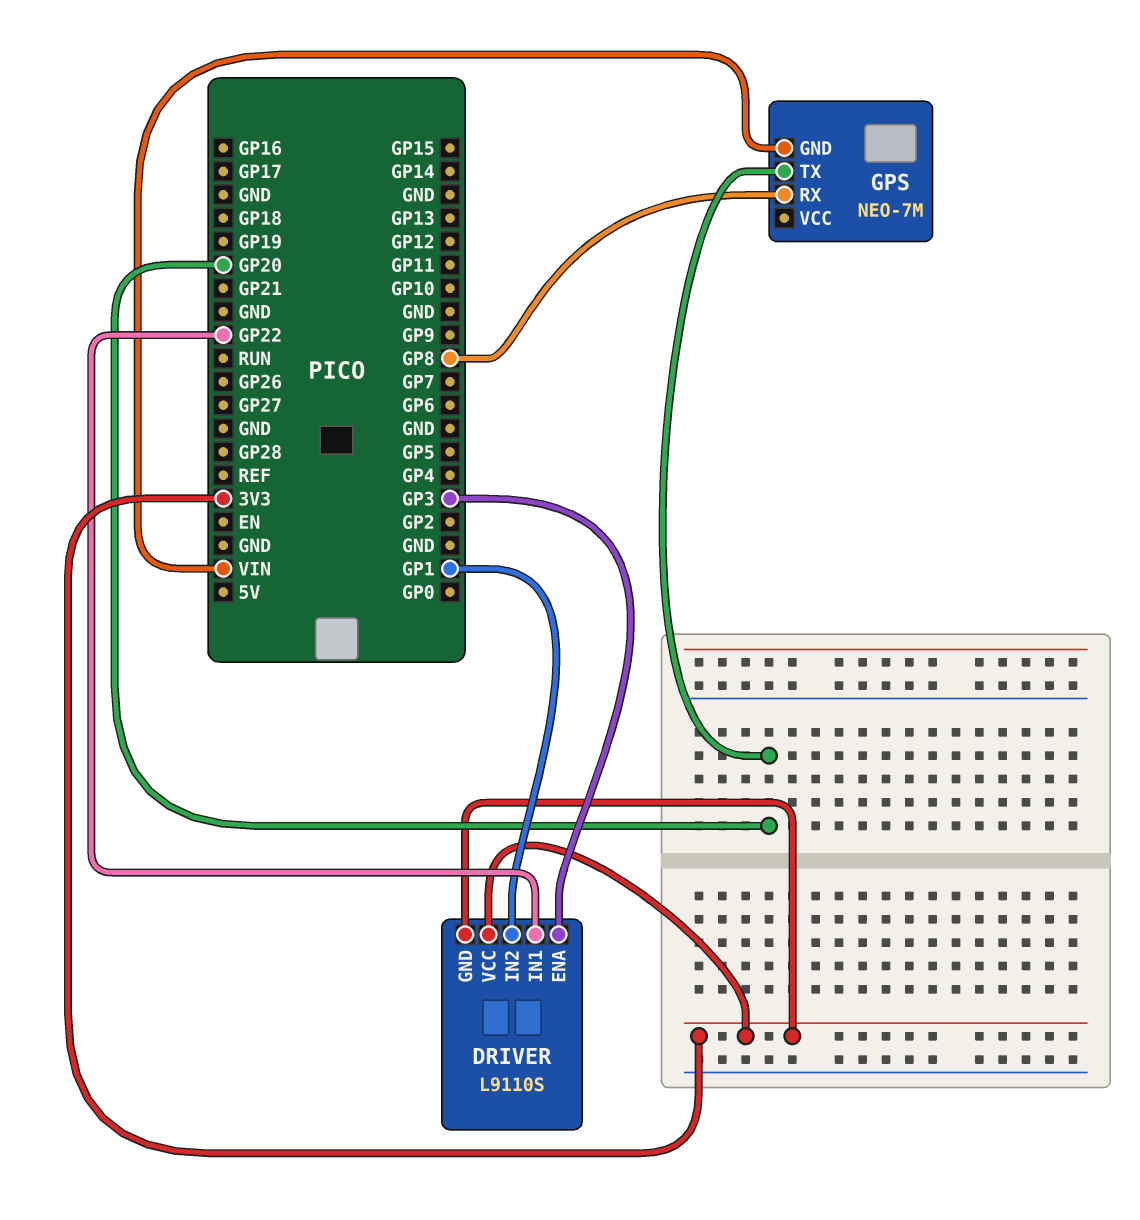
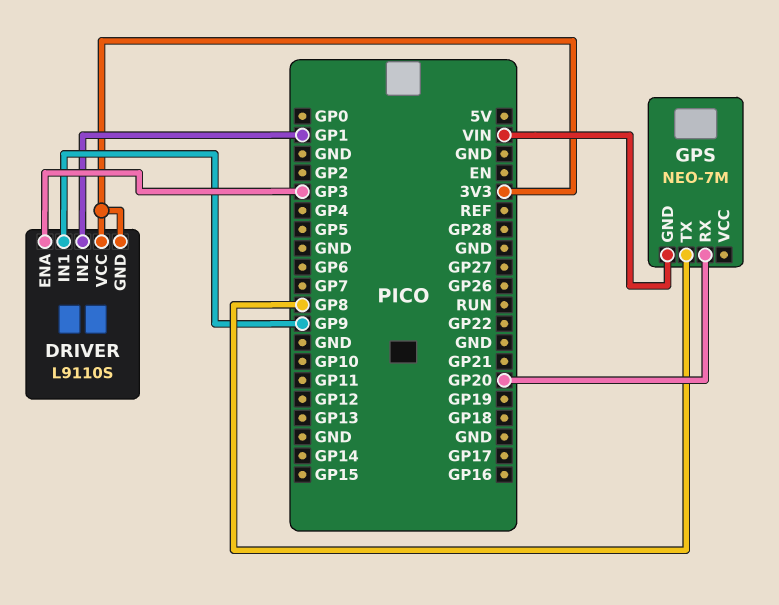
DRIVER pin IN1: GP22 -> GP9
GPS pin RX: GP8 -> GP20
GPS pin TX: GP20 -> GP8

